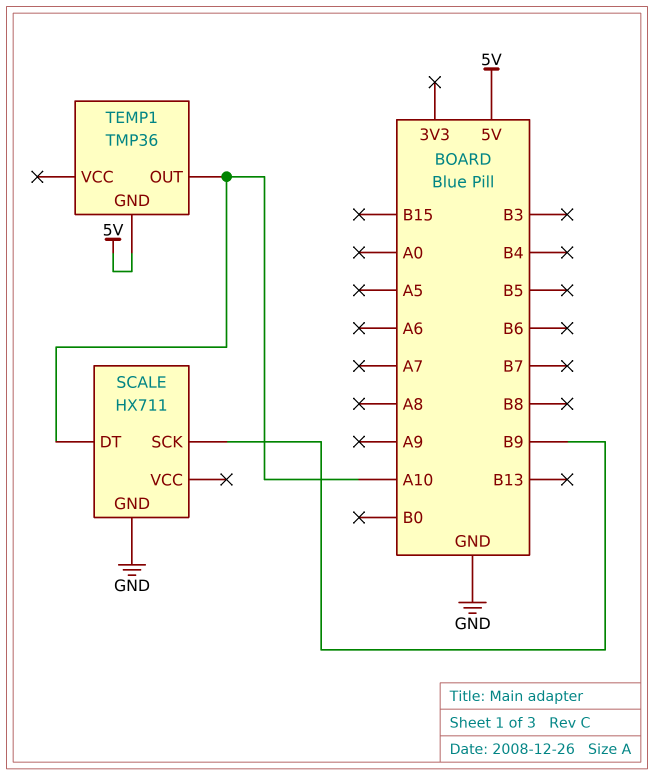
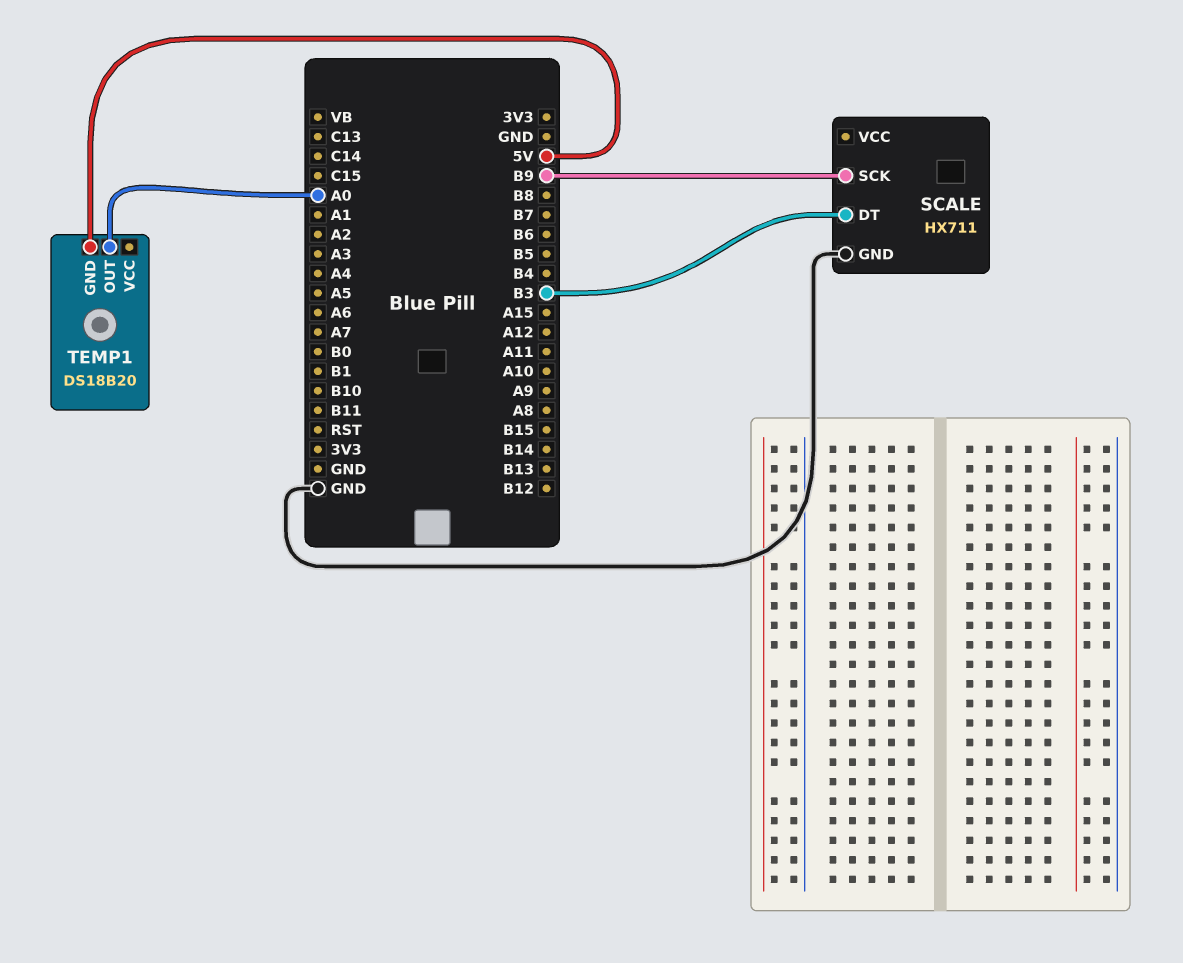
SCALE pin DT: A10 -> B3
TEMP1: TMP36 -> DS18B20
TEMP1 pin OUT: A10 -> A0

